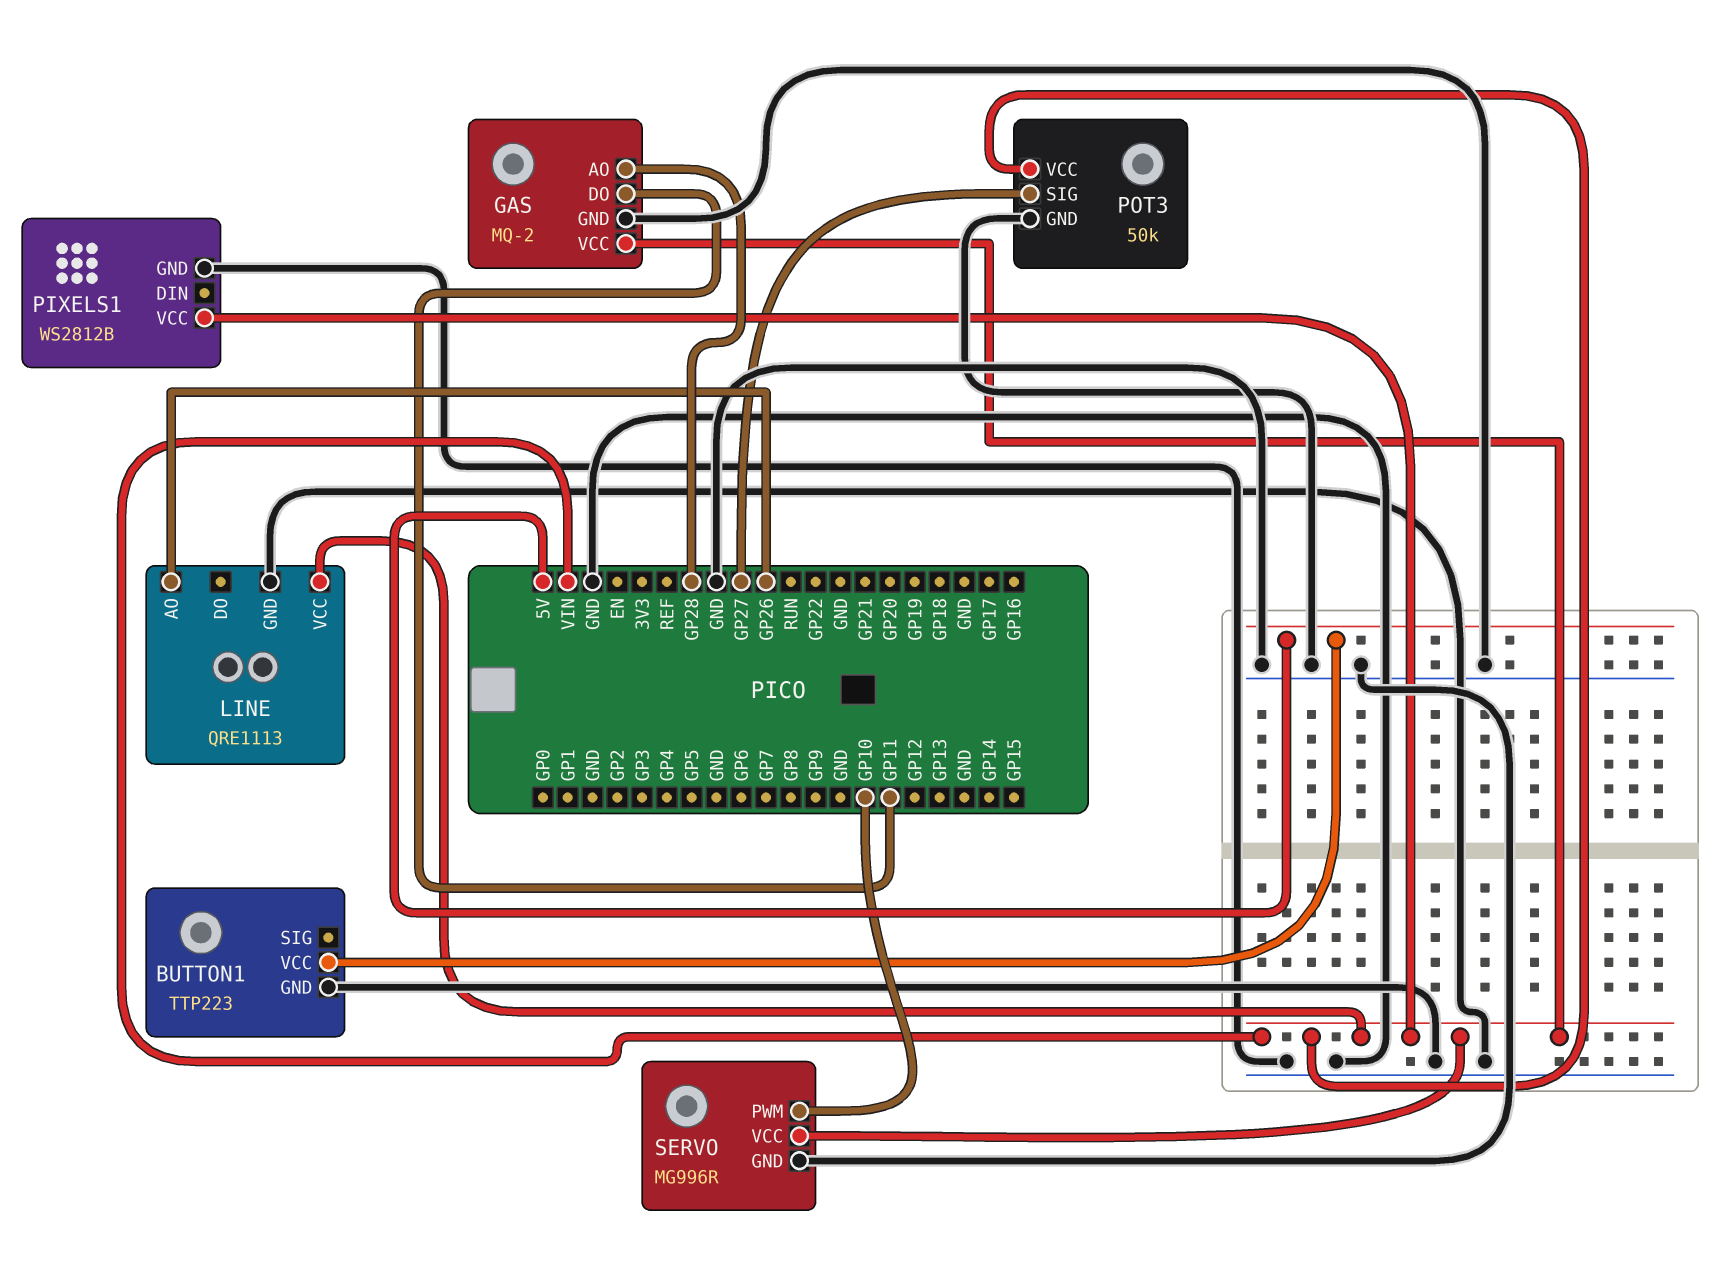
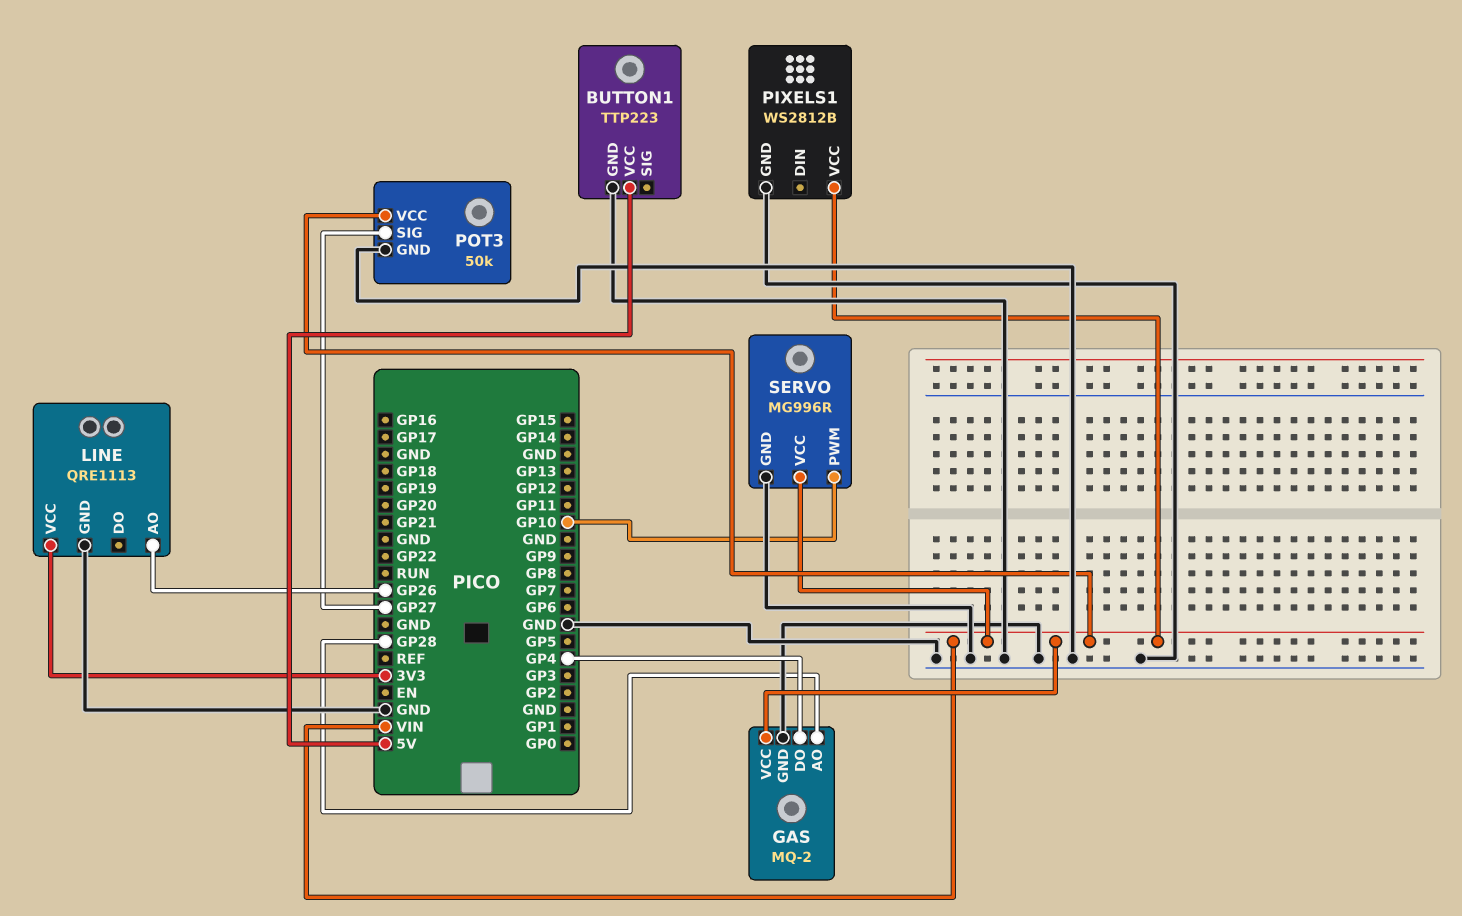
GAS pin DO: GP11 -> GP4
LINE pin VCC: VIN -> 3V3

